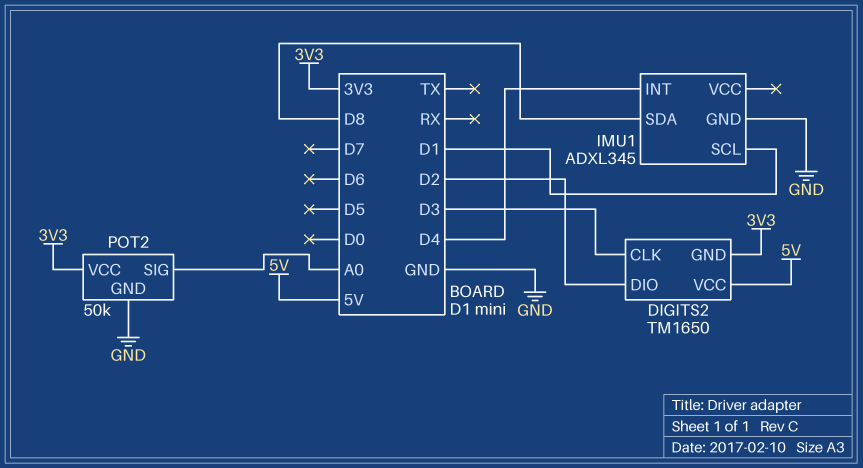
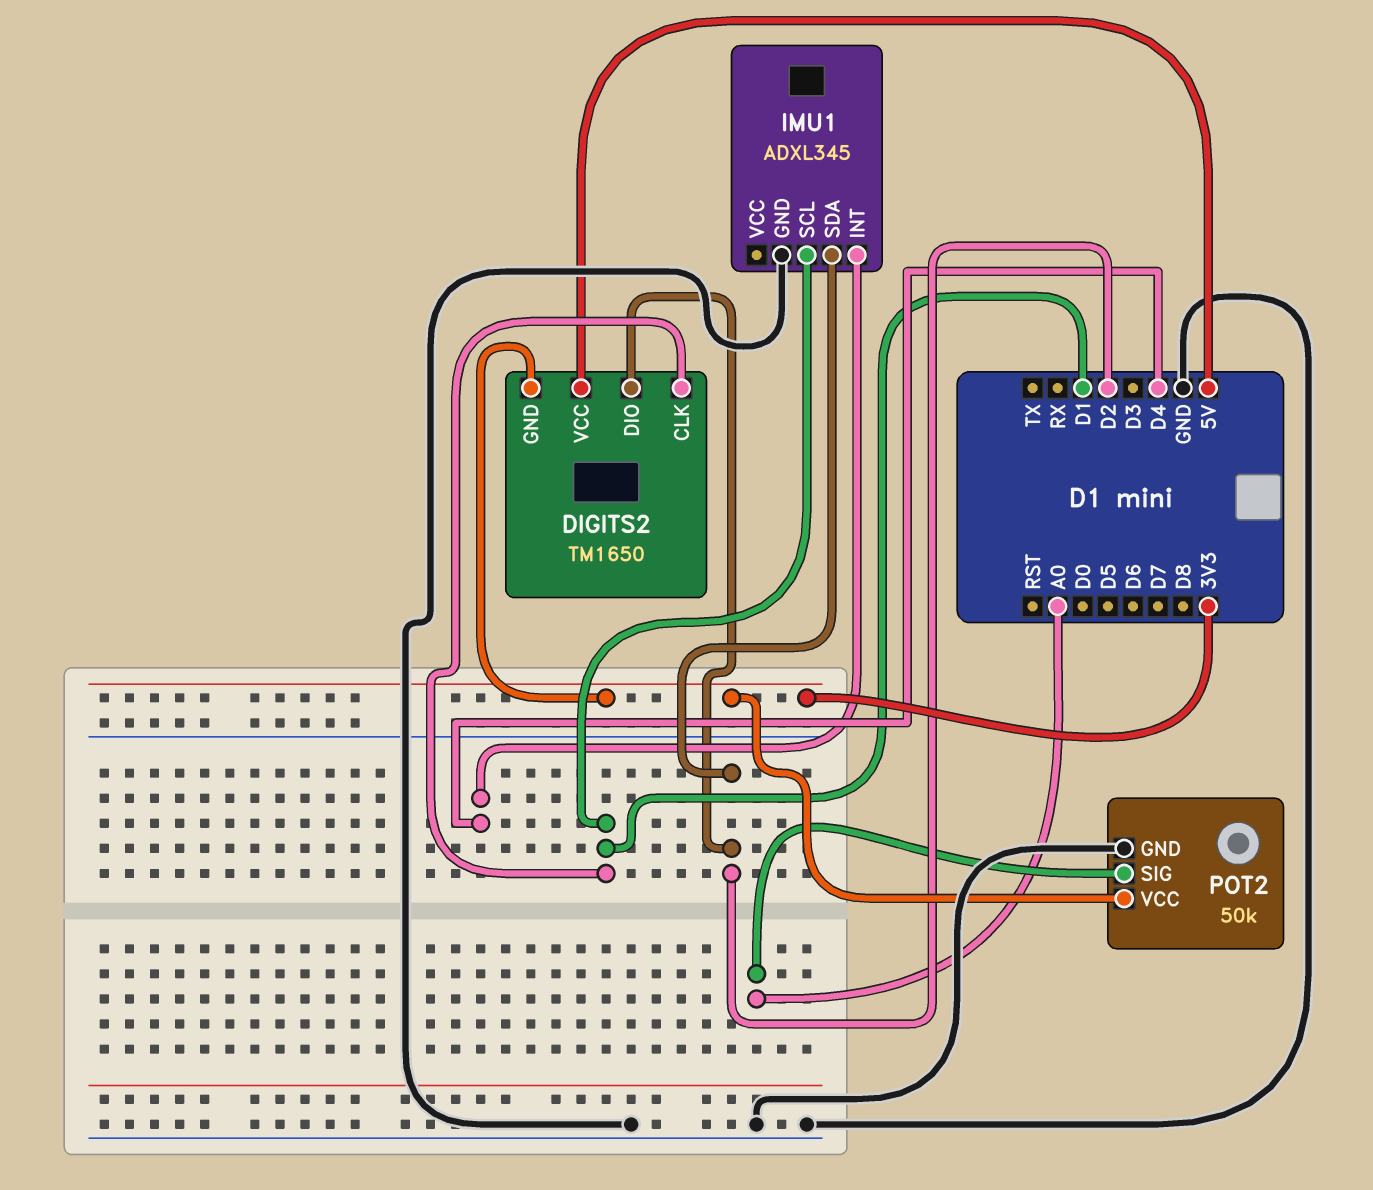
DIGITS2 pin CLK: D3 -> D1
IMU1 pin SDA: D8 -> D2

